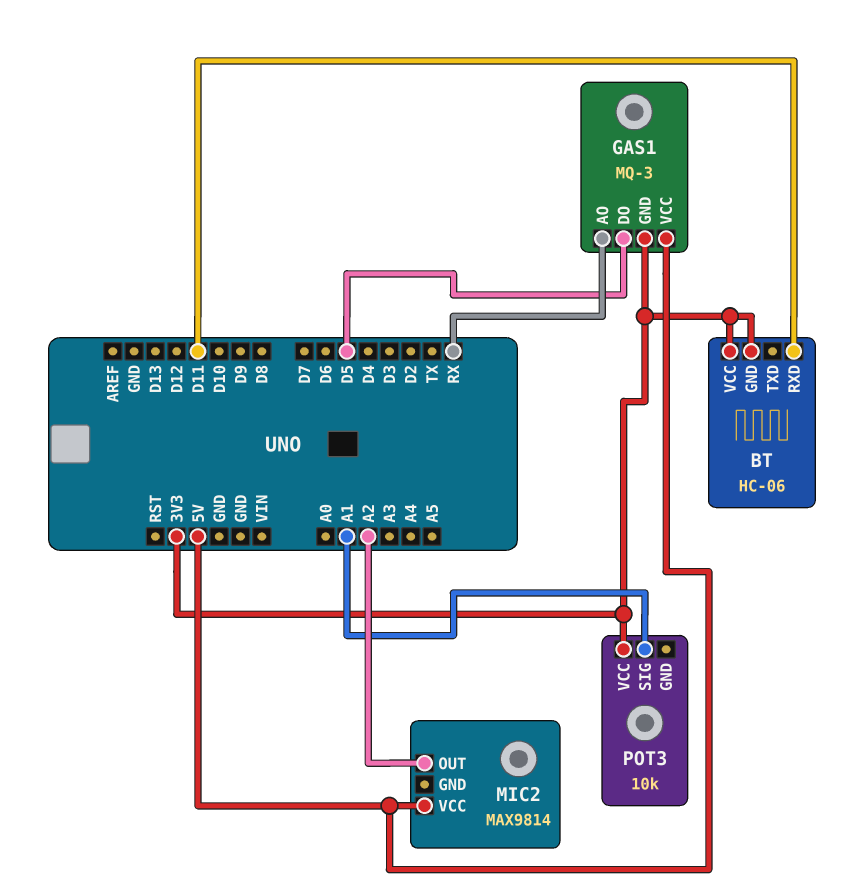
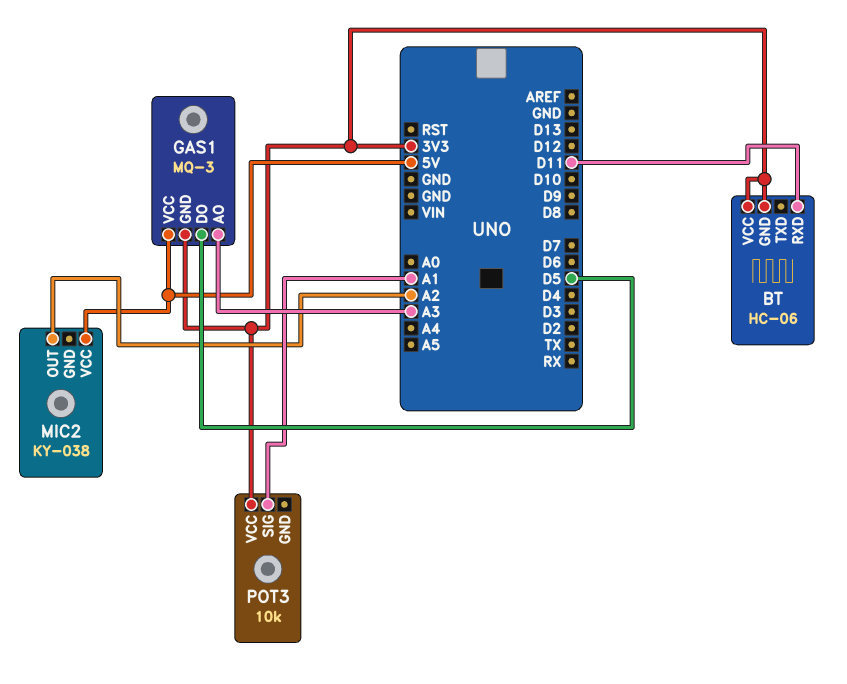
GAS1 pin AO: RX -> A3
MIC2: MAX9814 -> KY-038

